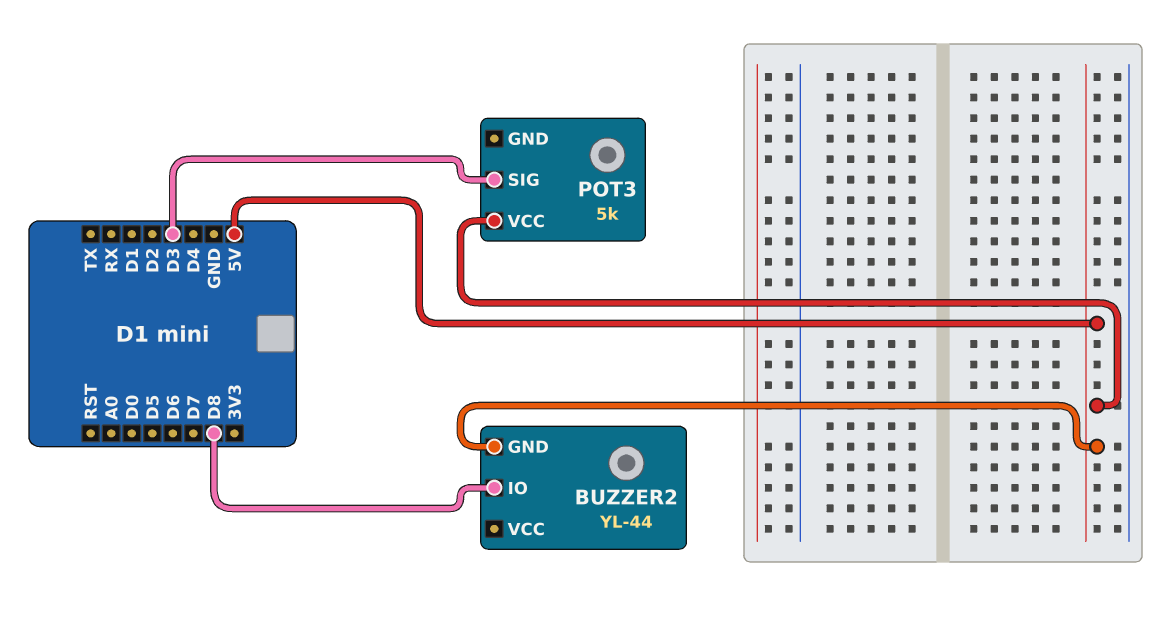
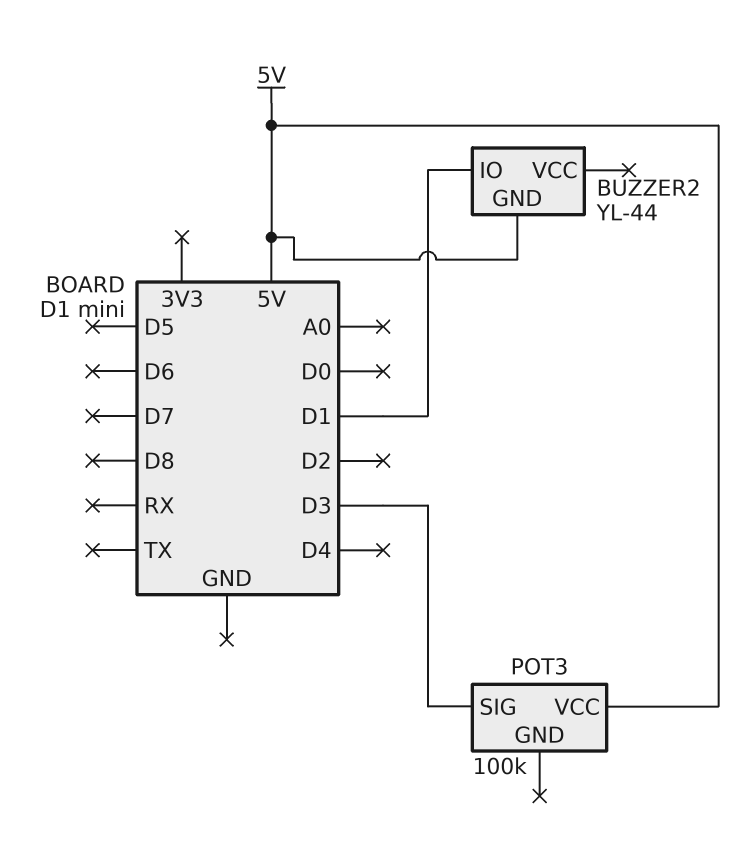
BUZZER2 pin IO: D8 -> D1
POT3: 5k -> 100k

